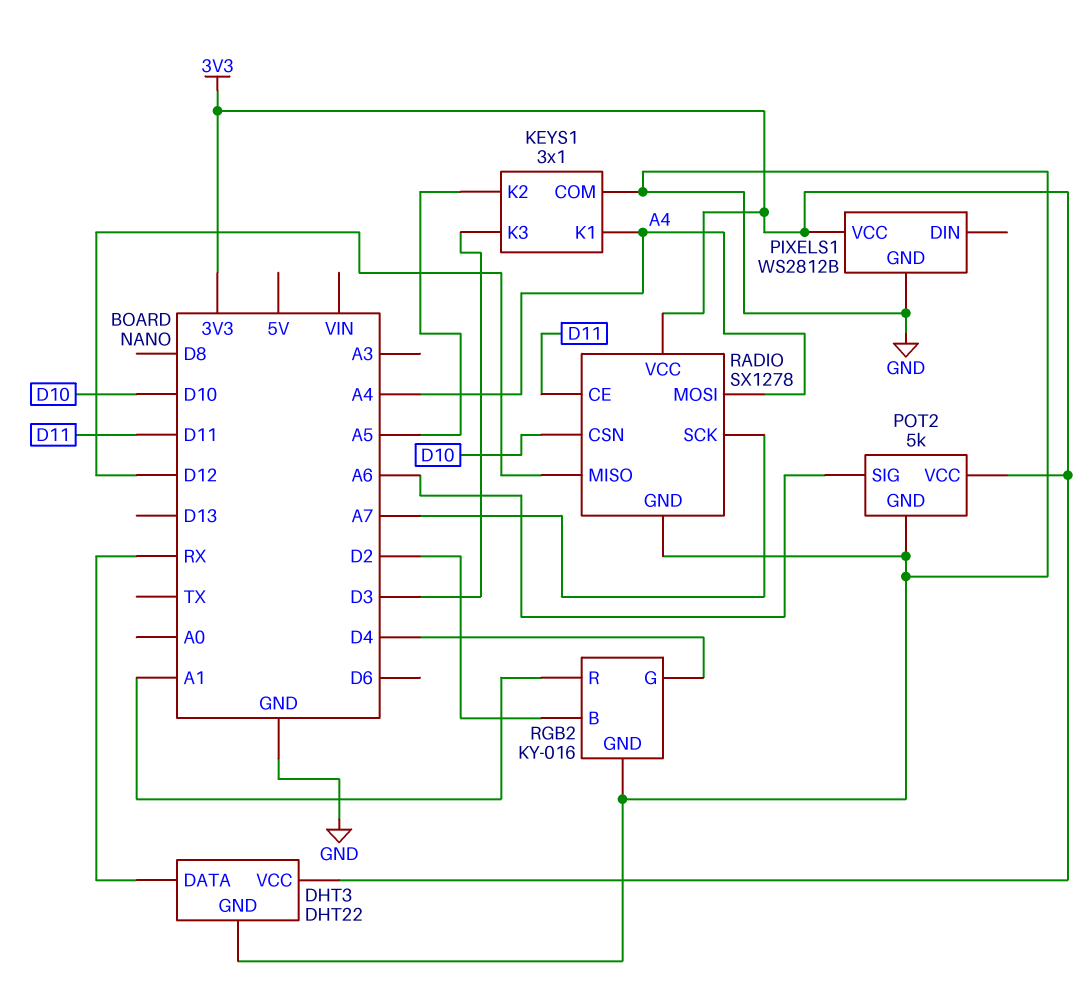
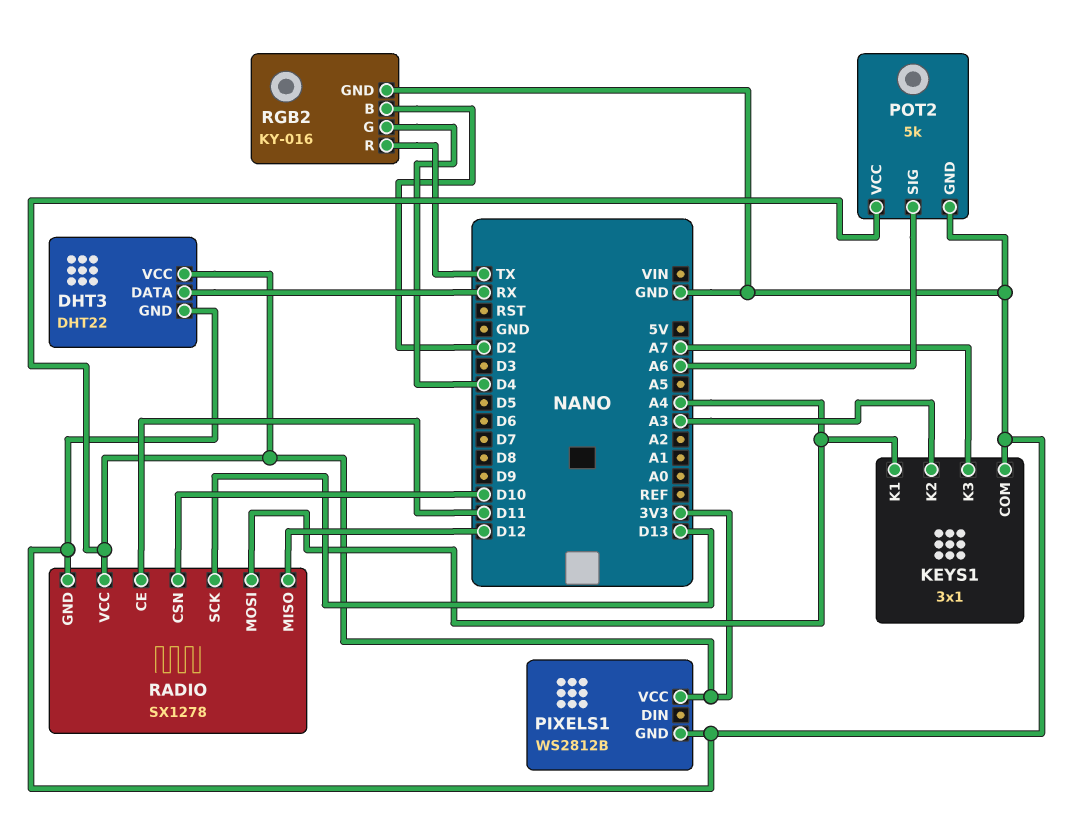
KEYS1 pin K2: A5 -> A3
KEYS1 pin K3: D3 -> A7
RADIO pin SCK: A7 -> D13
RGB2 pin R: A1 -> TX

